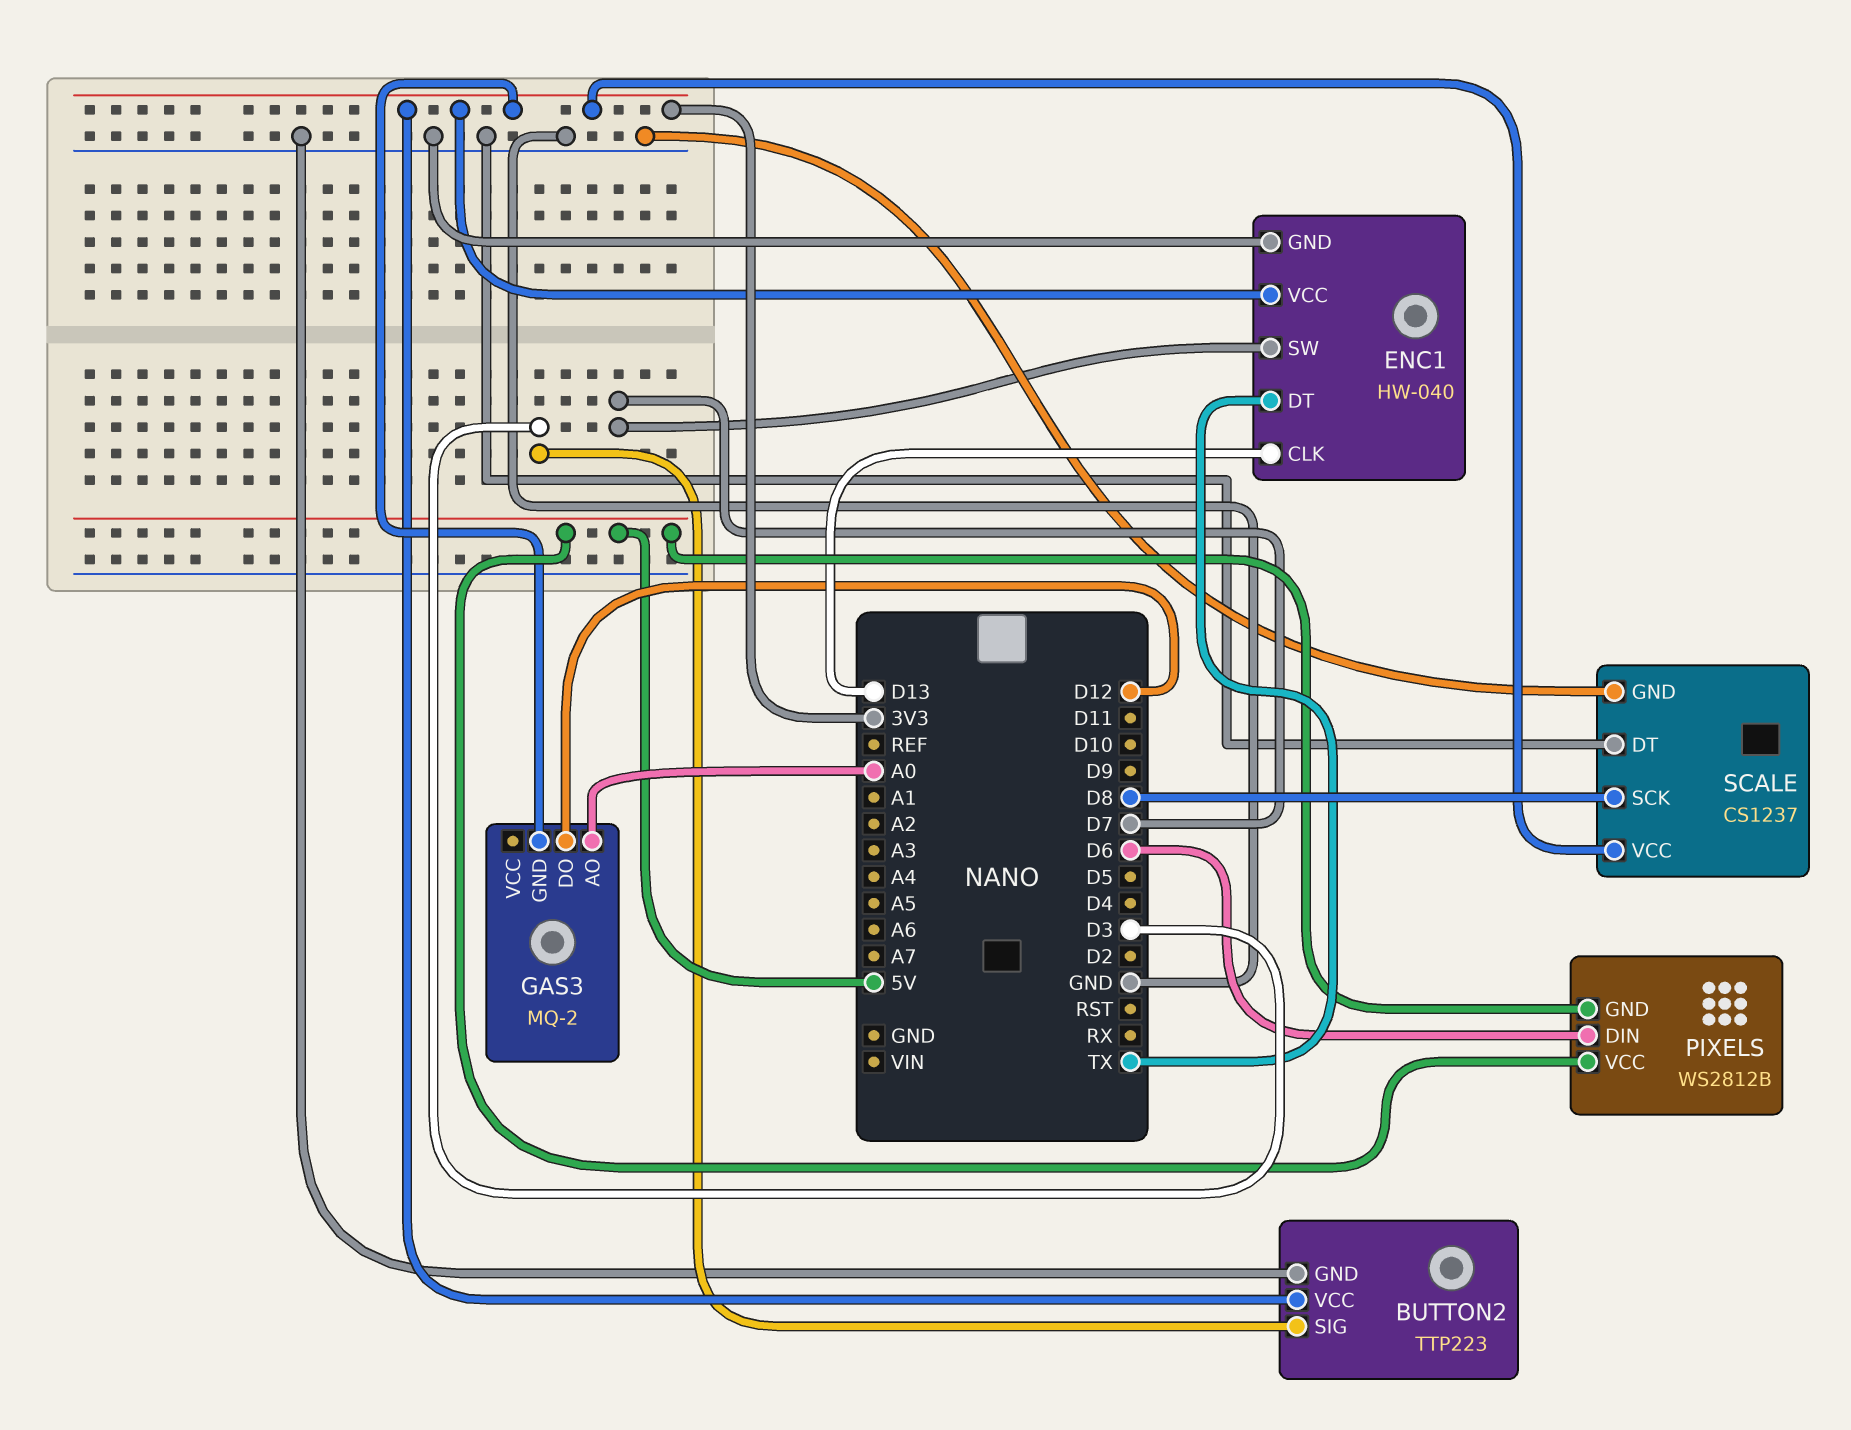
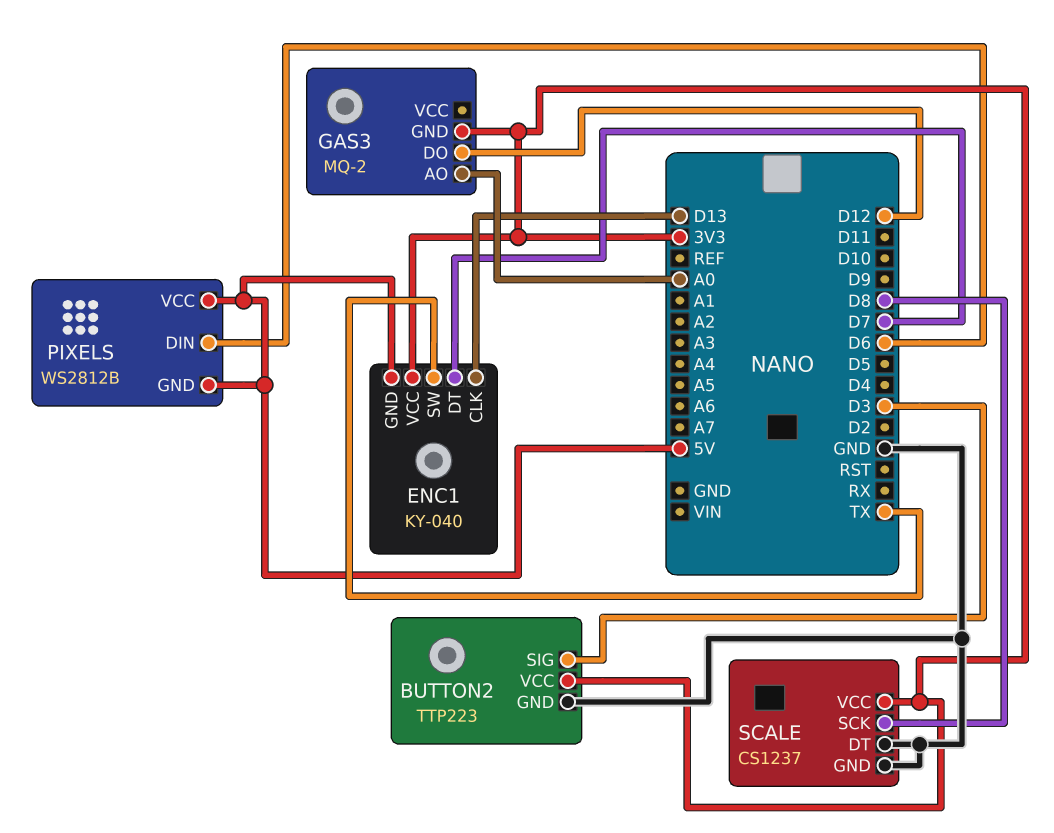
ENC1: HW-040 -> KY-040
ENC1 pin DT: TX -> D7
ENC1 pin GND: GND -> 5V
ENC1 pin SW: D7 -> TX

